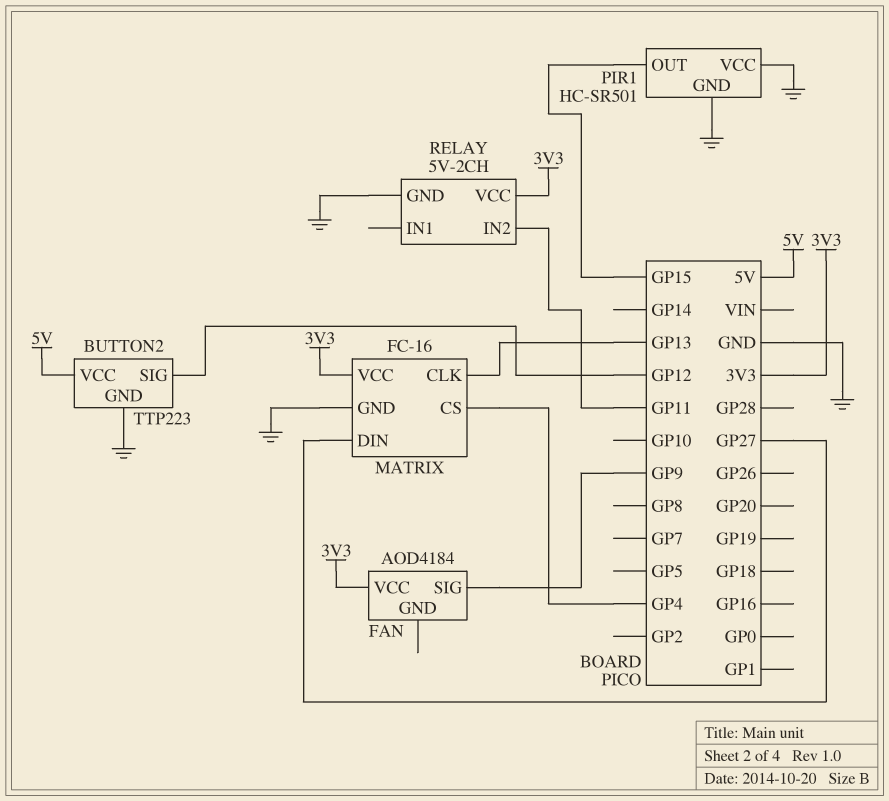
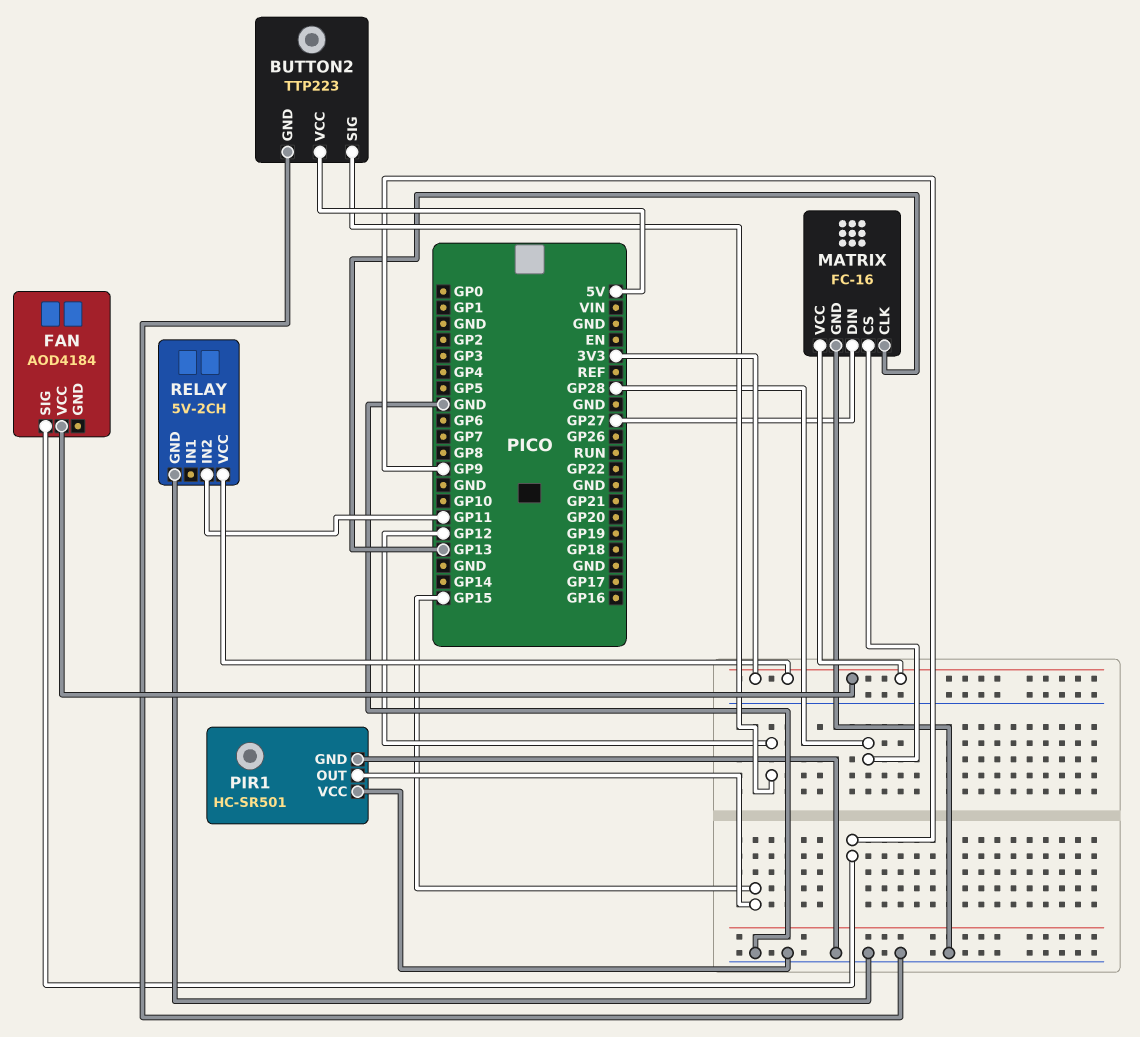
MATRIX pin CS: GP4 -> GP28

